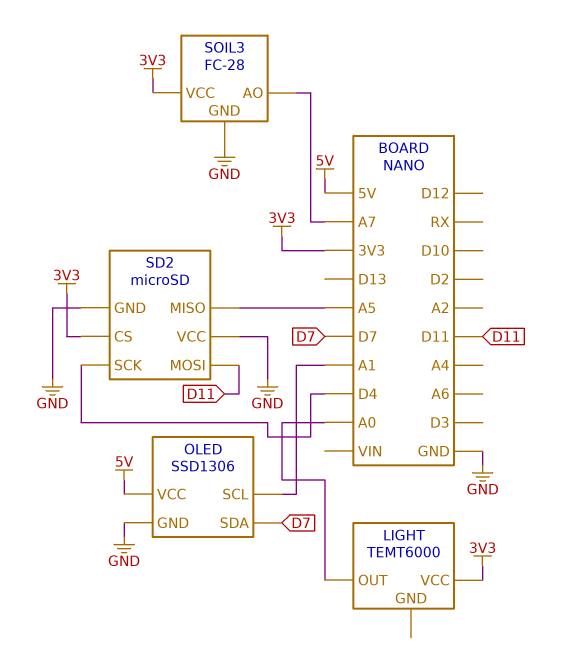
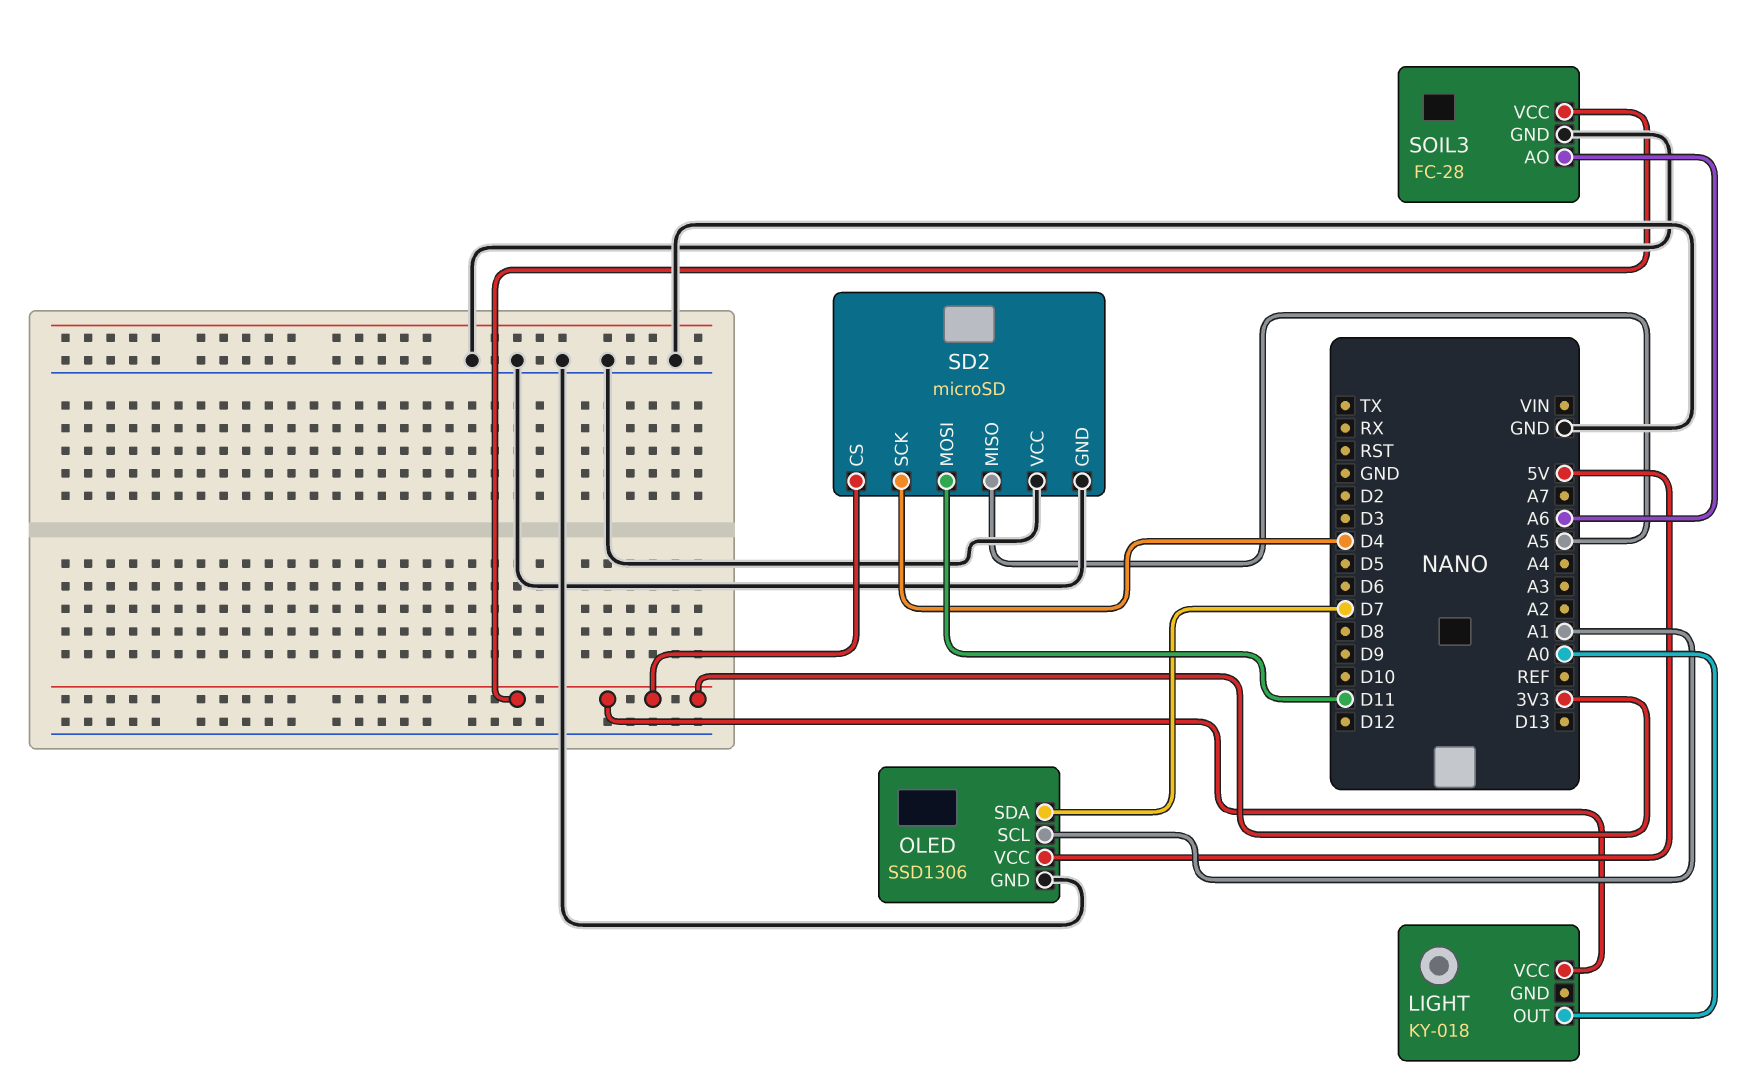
LIGHT: TEMT6000 -> KY-018
SOIL3 pin AO: A7 -> A6

